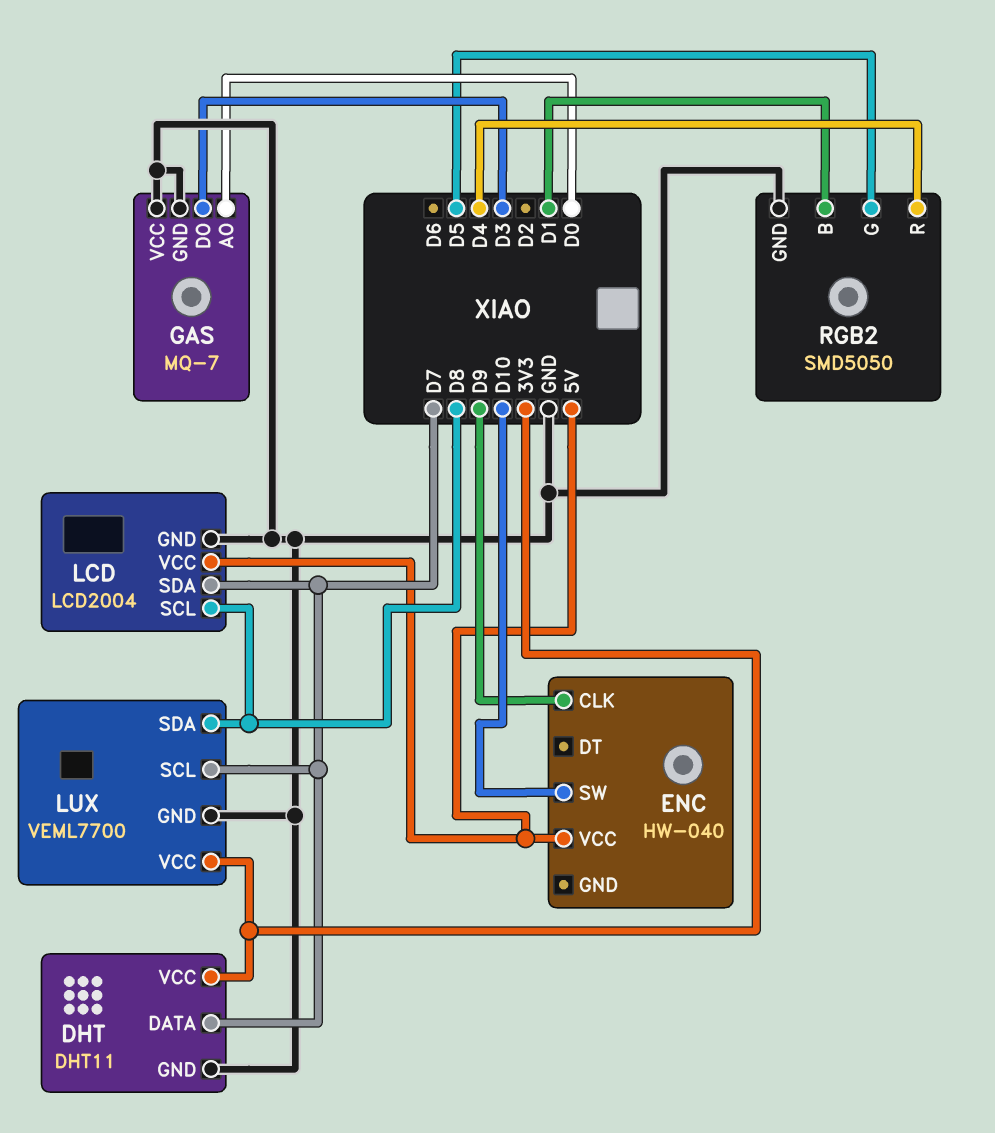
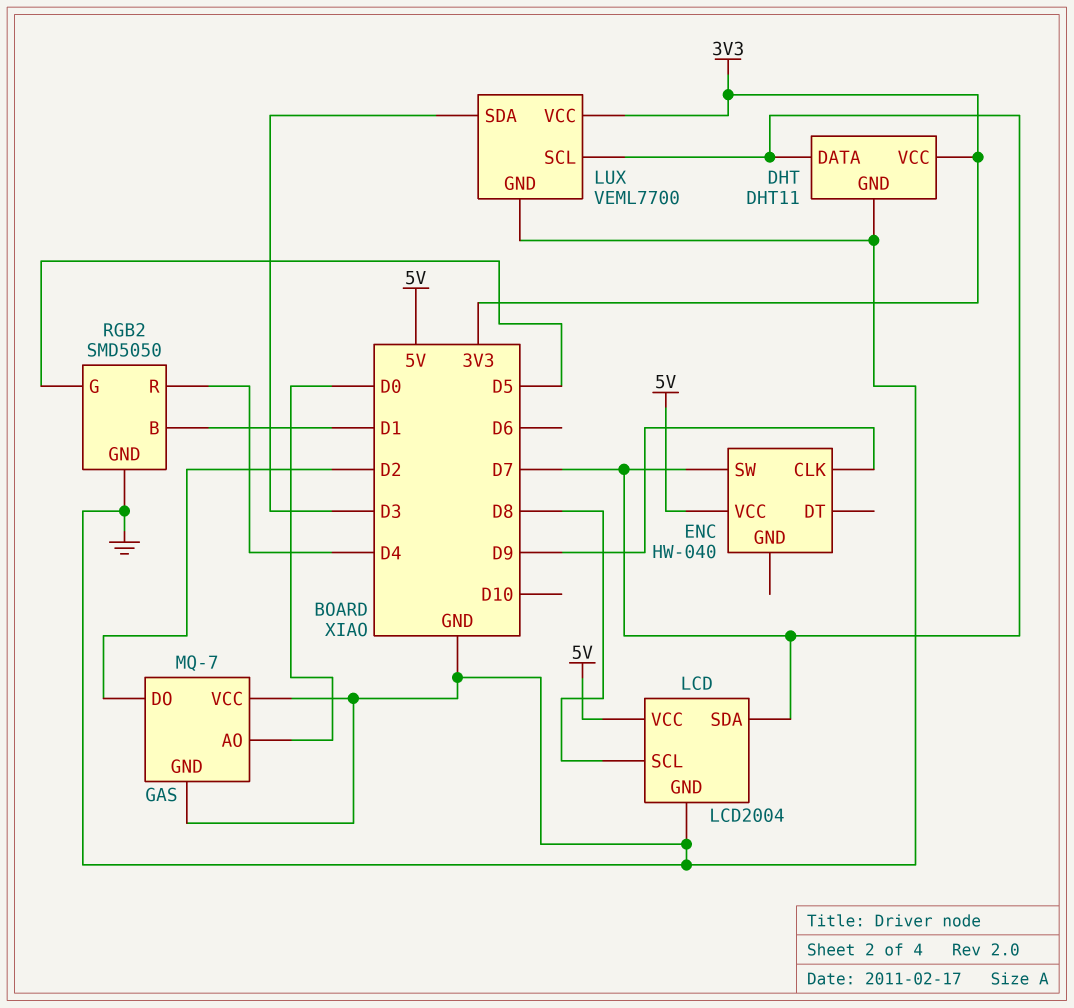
ENC pin SW: D10 -> D7
GAS pin DO: D3 -> D2
LUX pin SDA: D8 -> D3

